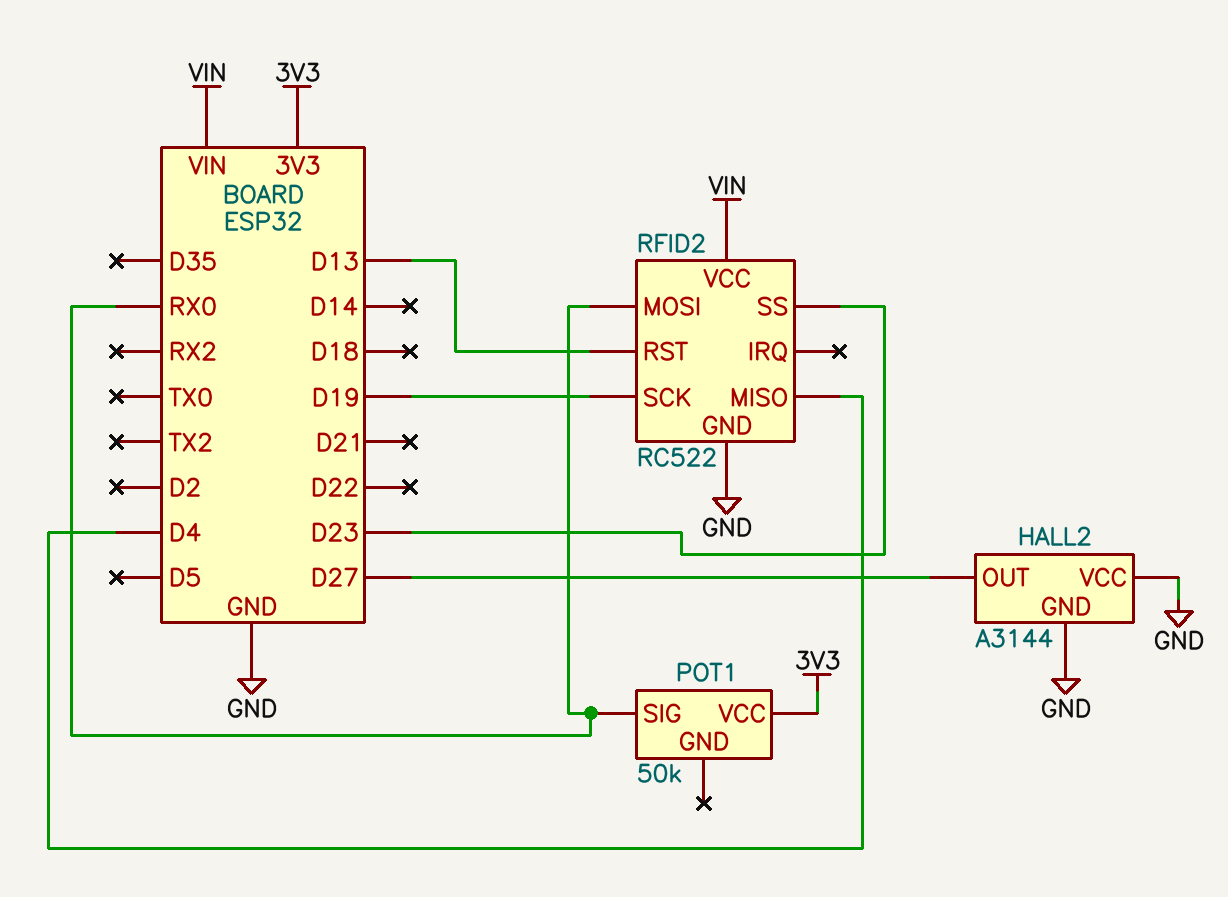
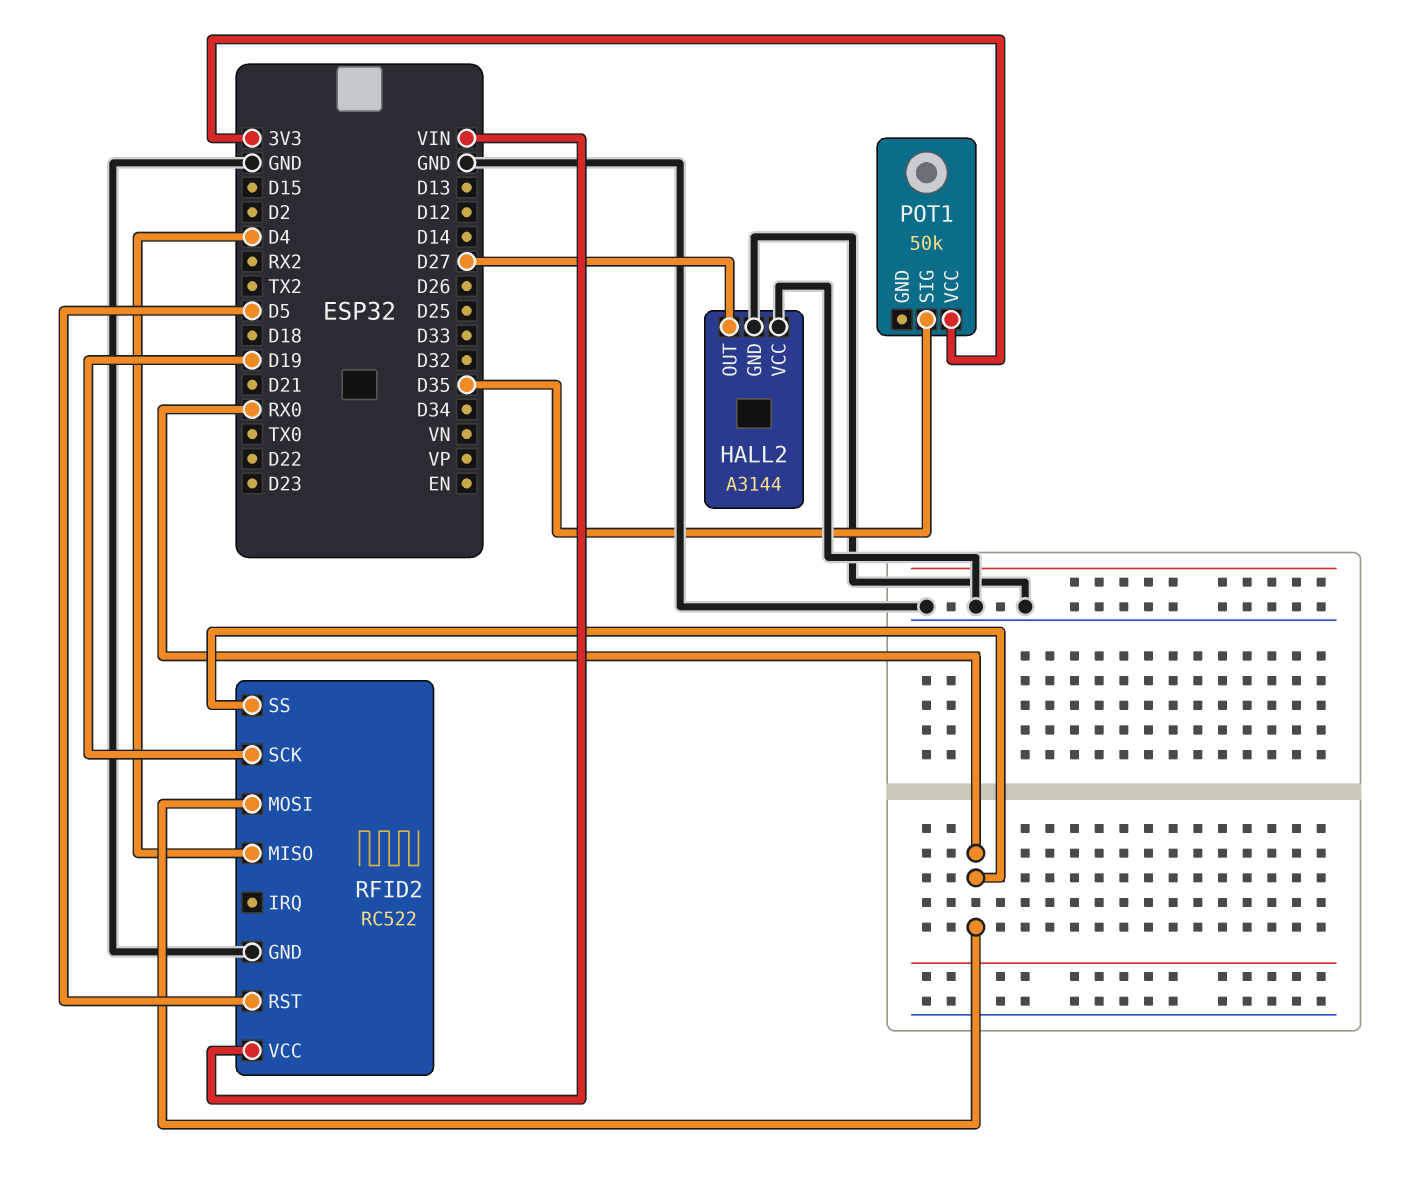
POT1 pin SIG: RX0 -> D35
RFID2 pin RST: D13 -> D5
RFID2 pin SS: D23 -> RX0

